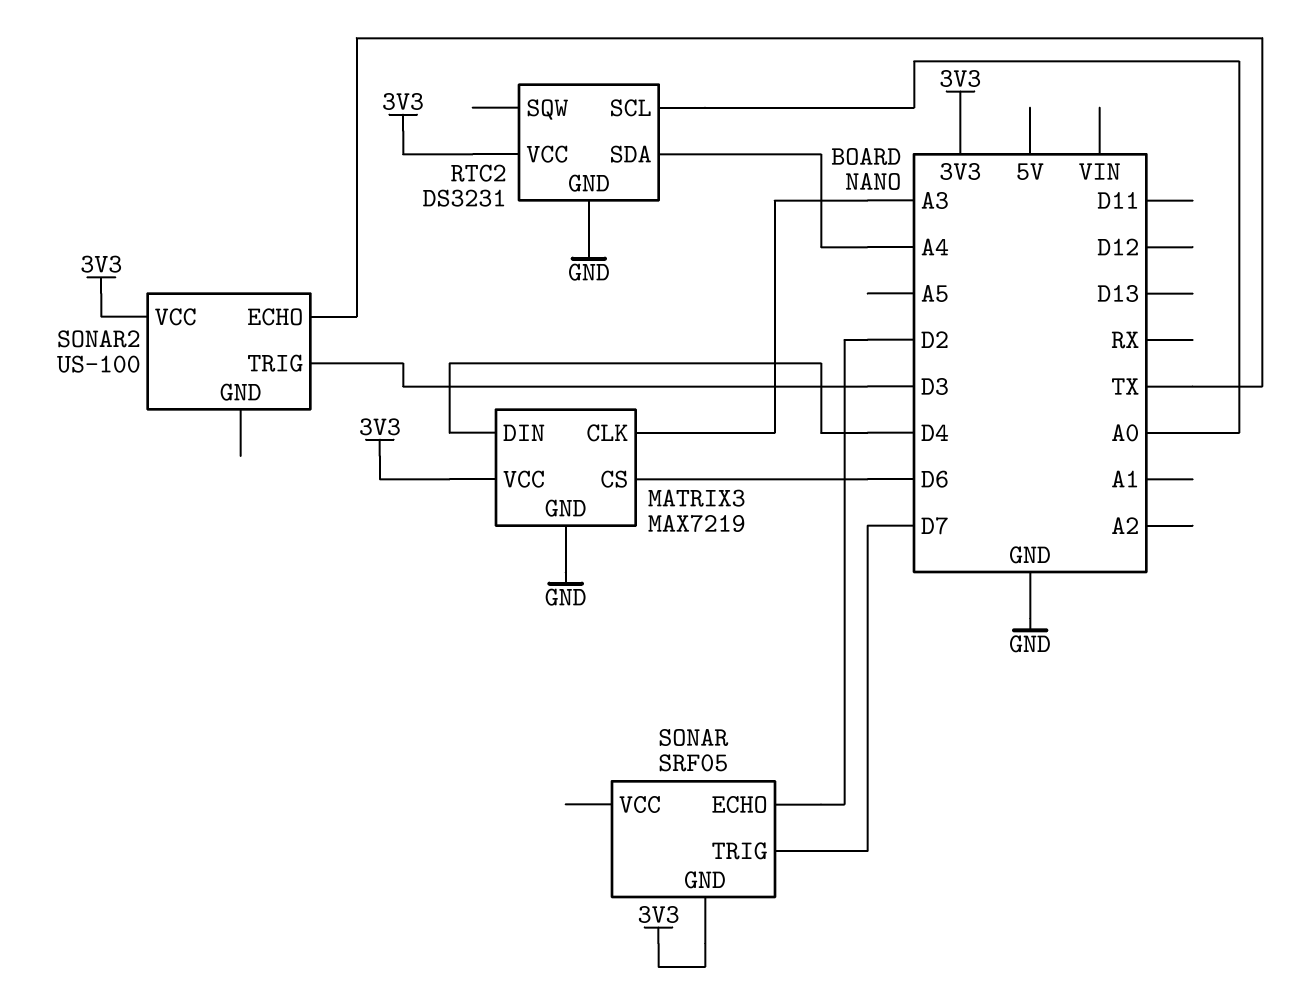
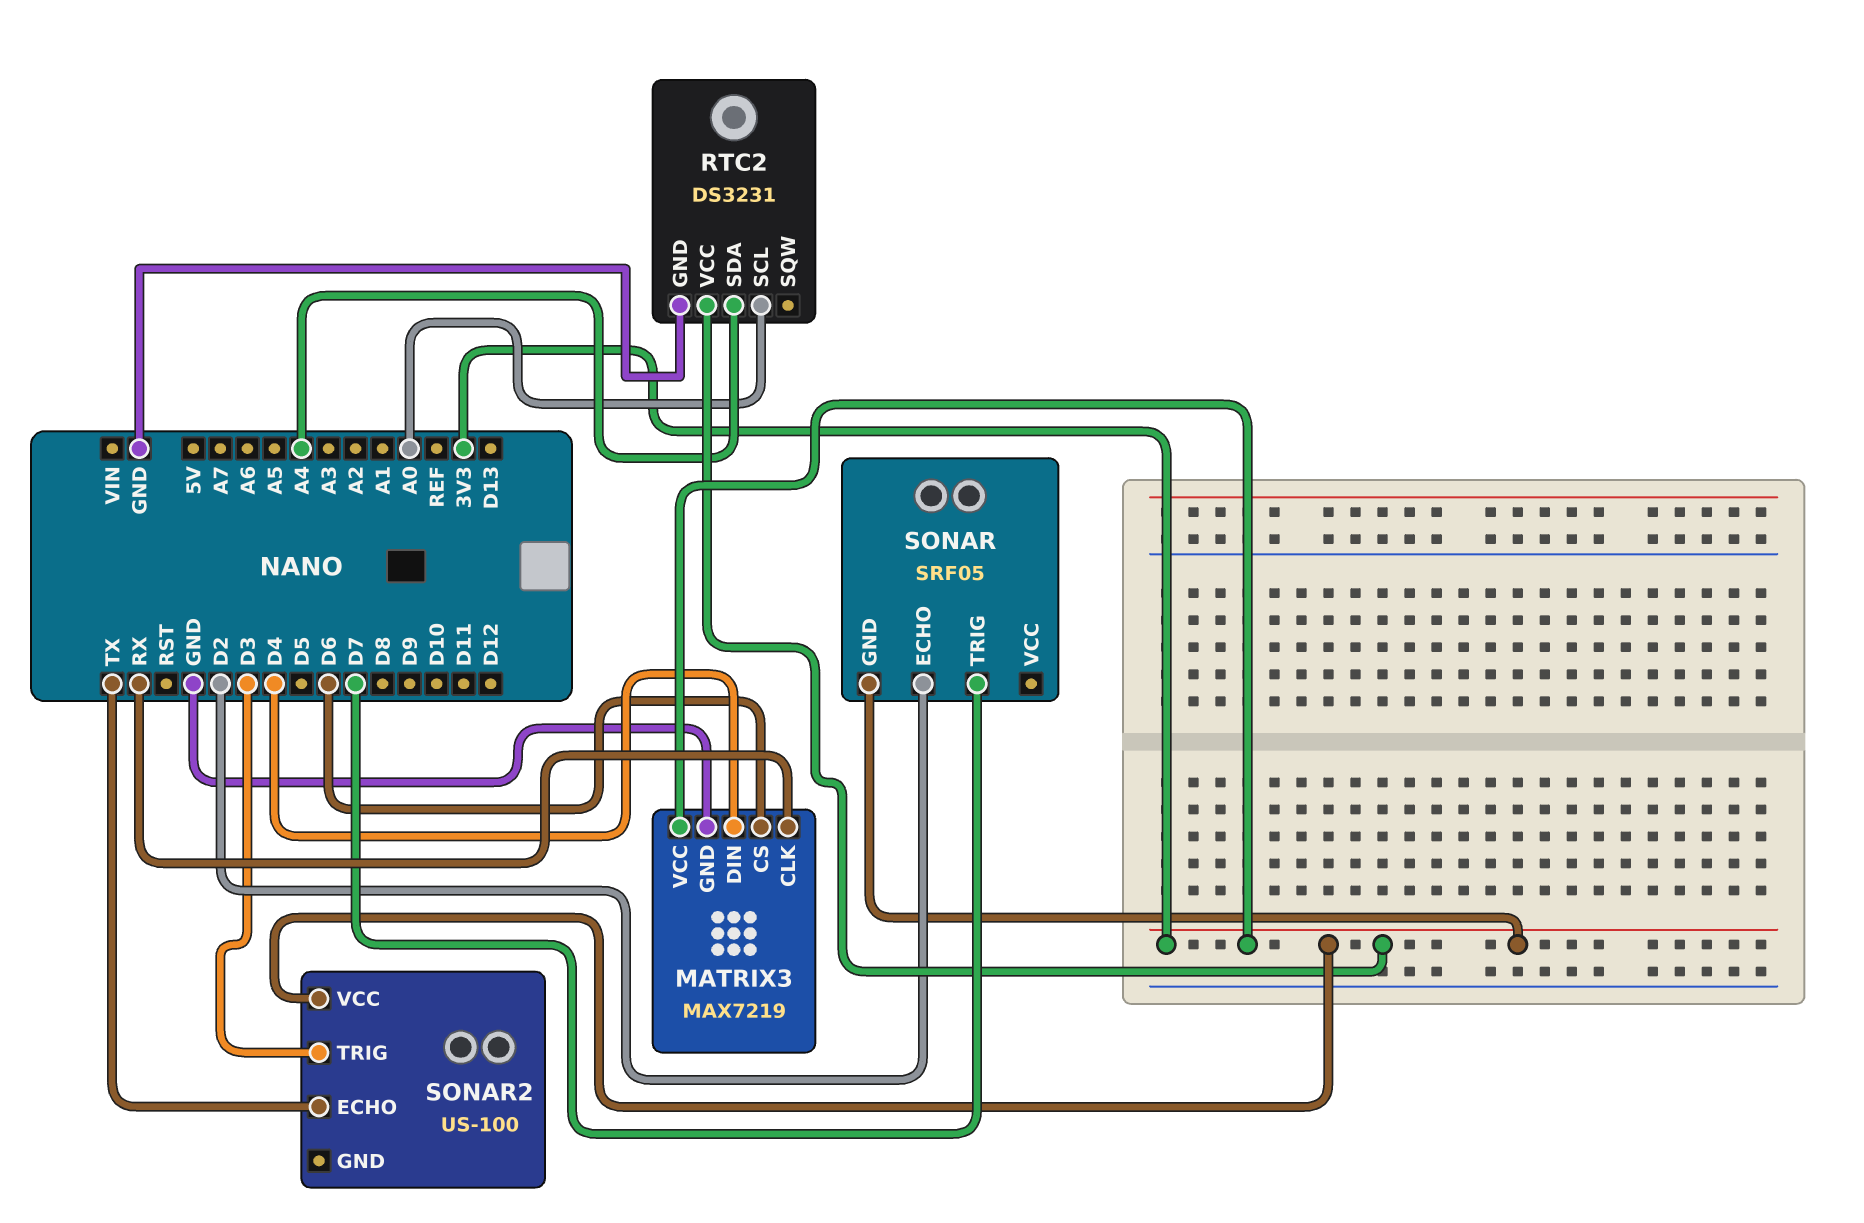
MATRIX3 pin CLK: A3 -> RX

